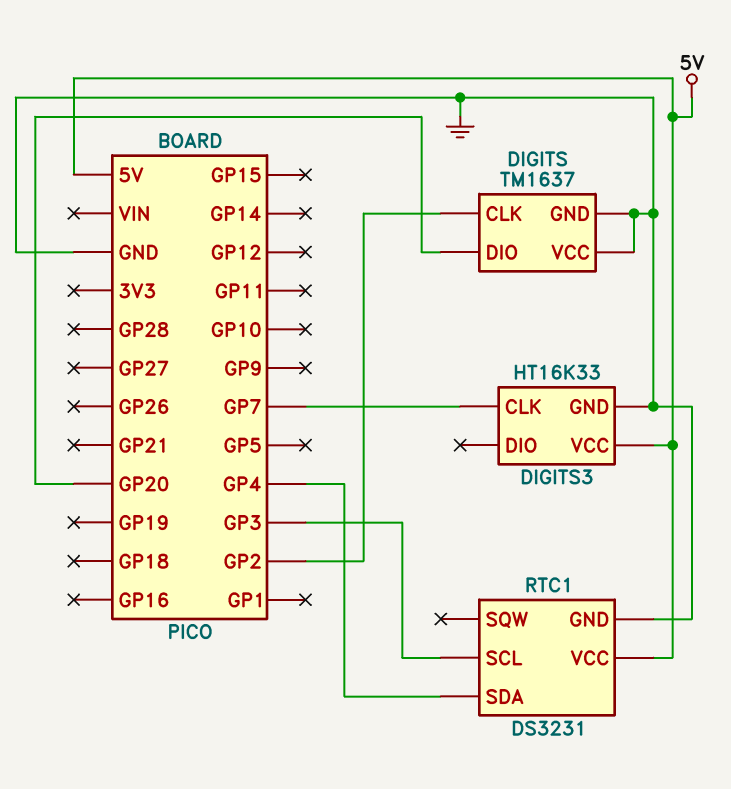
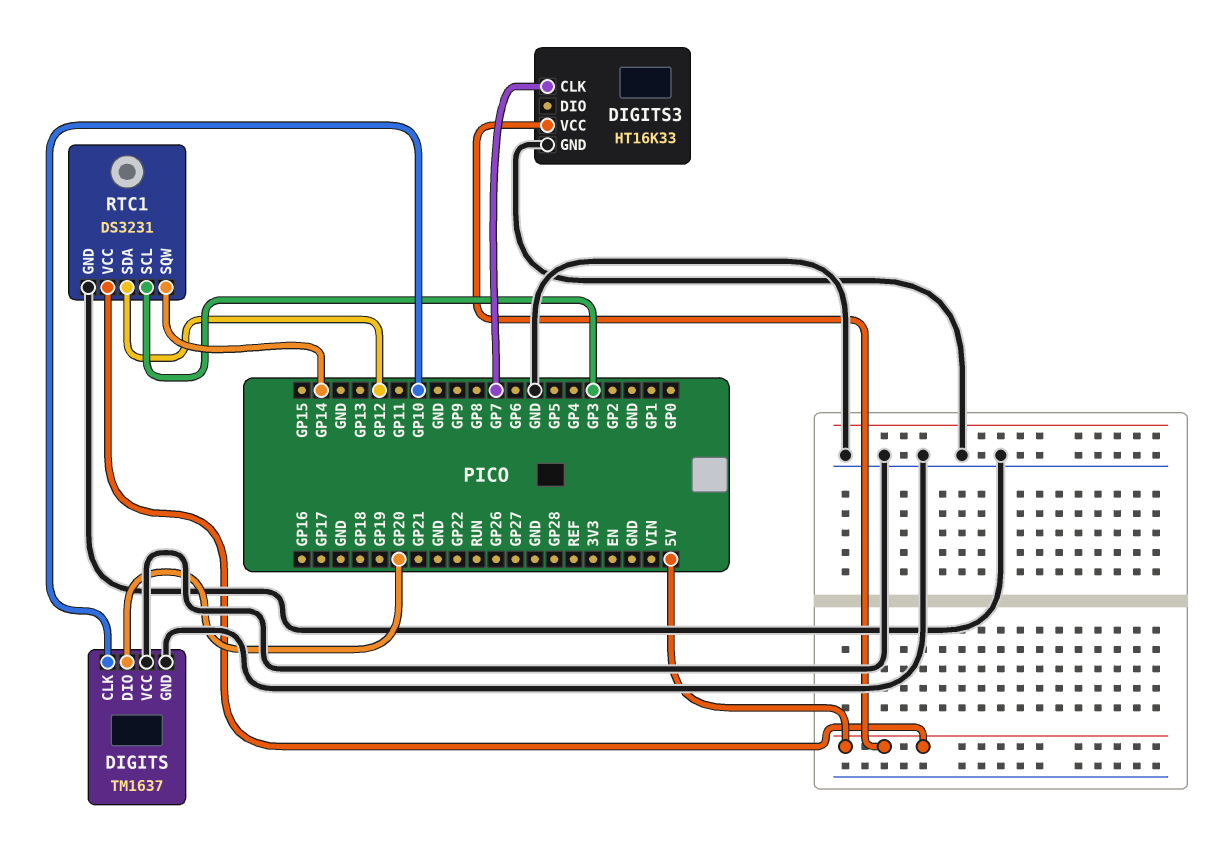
DIGITS pin CLK: GP2 -> GP10
RTC1 pin SDA: GP4 -> GP12
RTC1 pin SQW: none -> GP14

